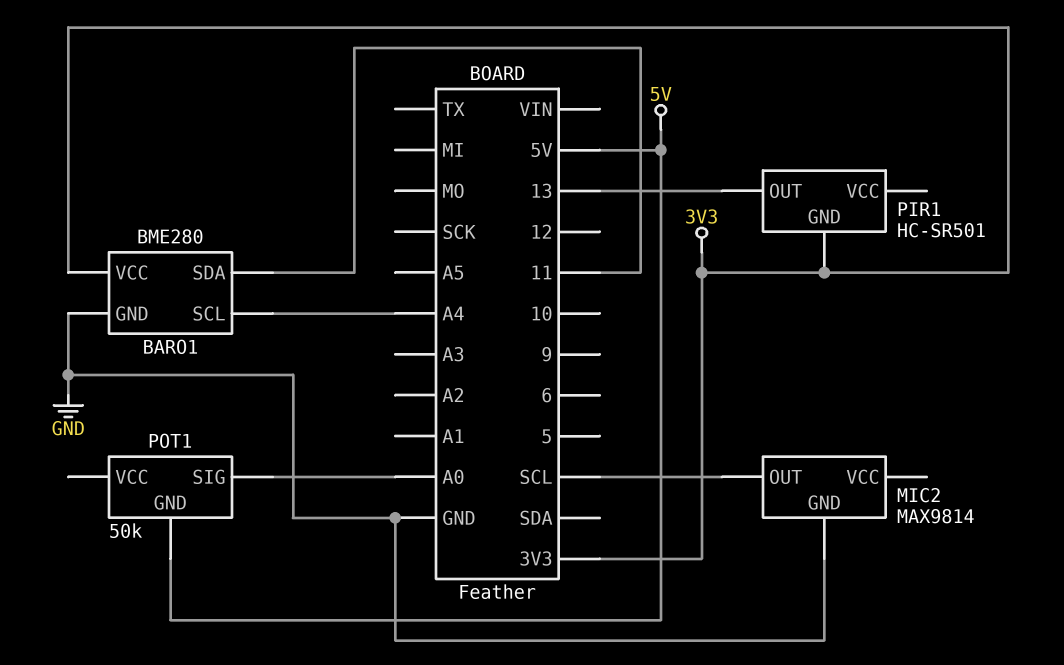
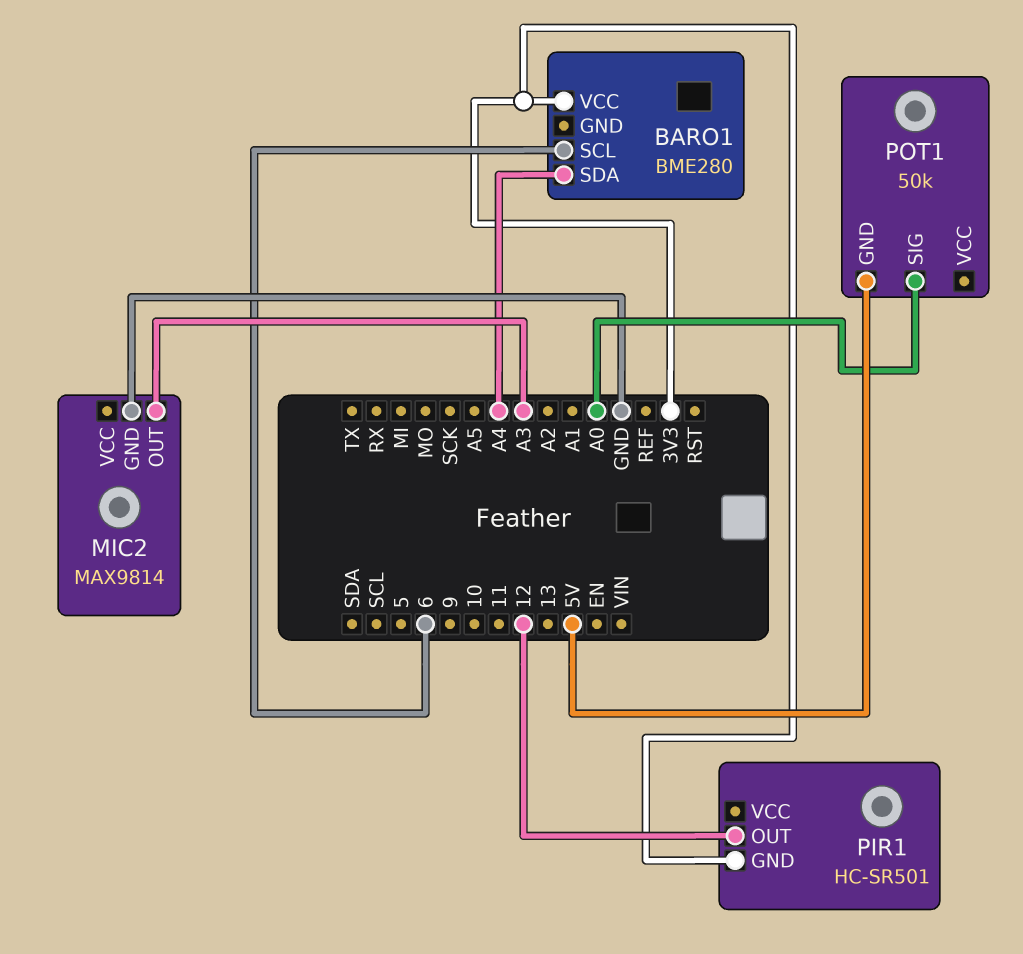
BARO1 pin GND: GND -> none
BARO1 pin SCL: A4 -> 6
BARO1 pin SDA: 11 -> A4
MIC2 pin OUT: SCL -> A3
PIR1 pin OUT: 13 -> 12

